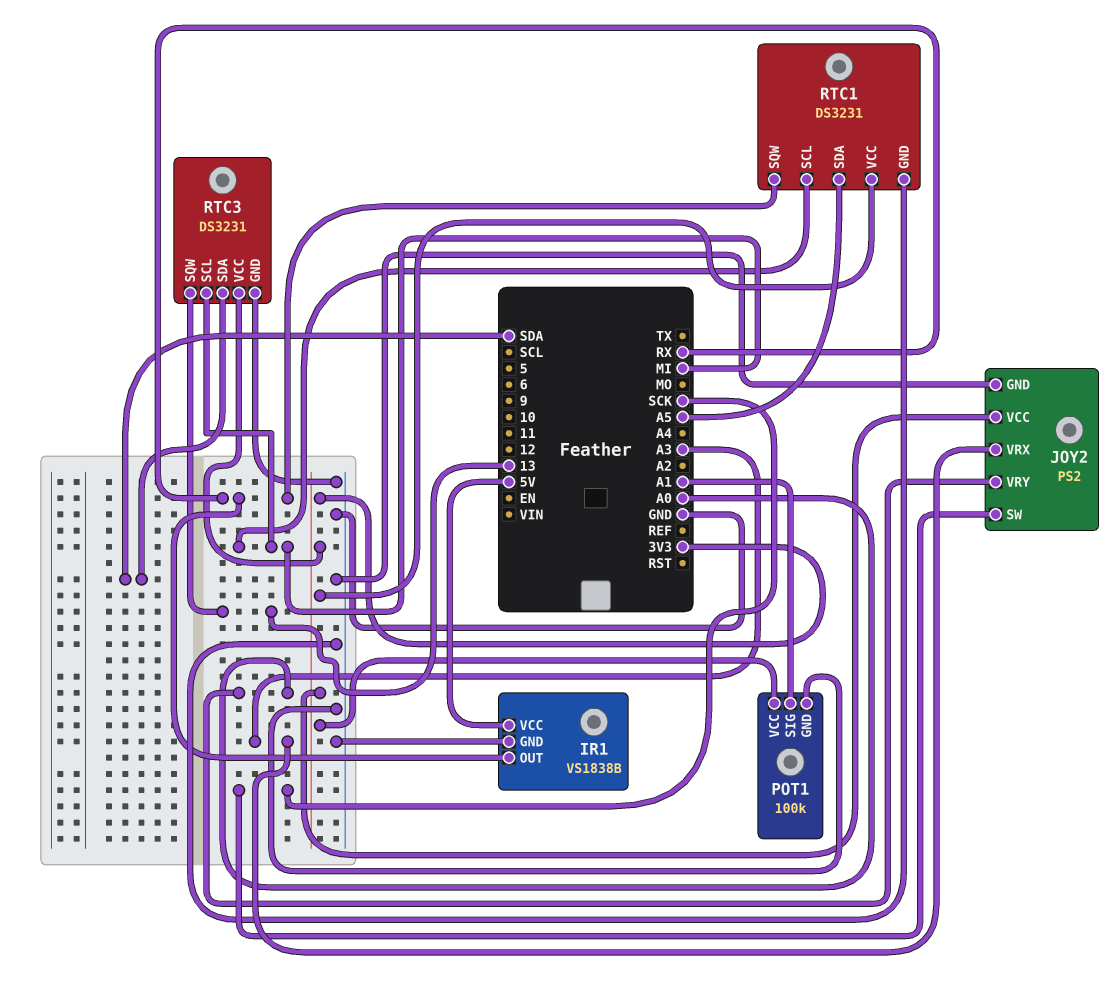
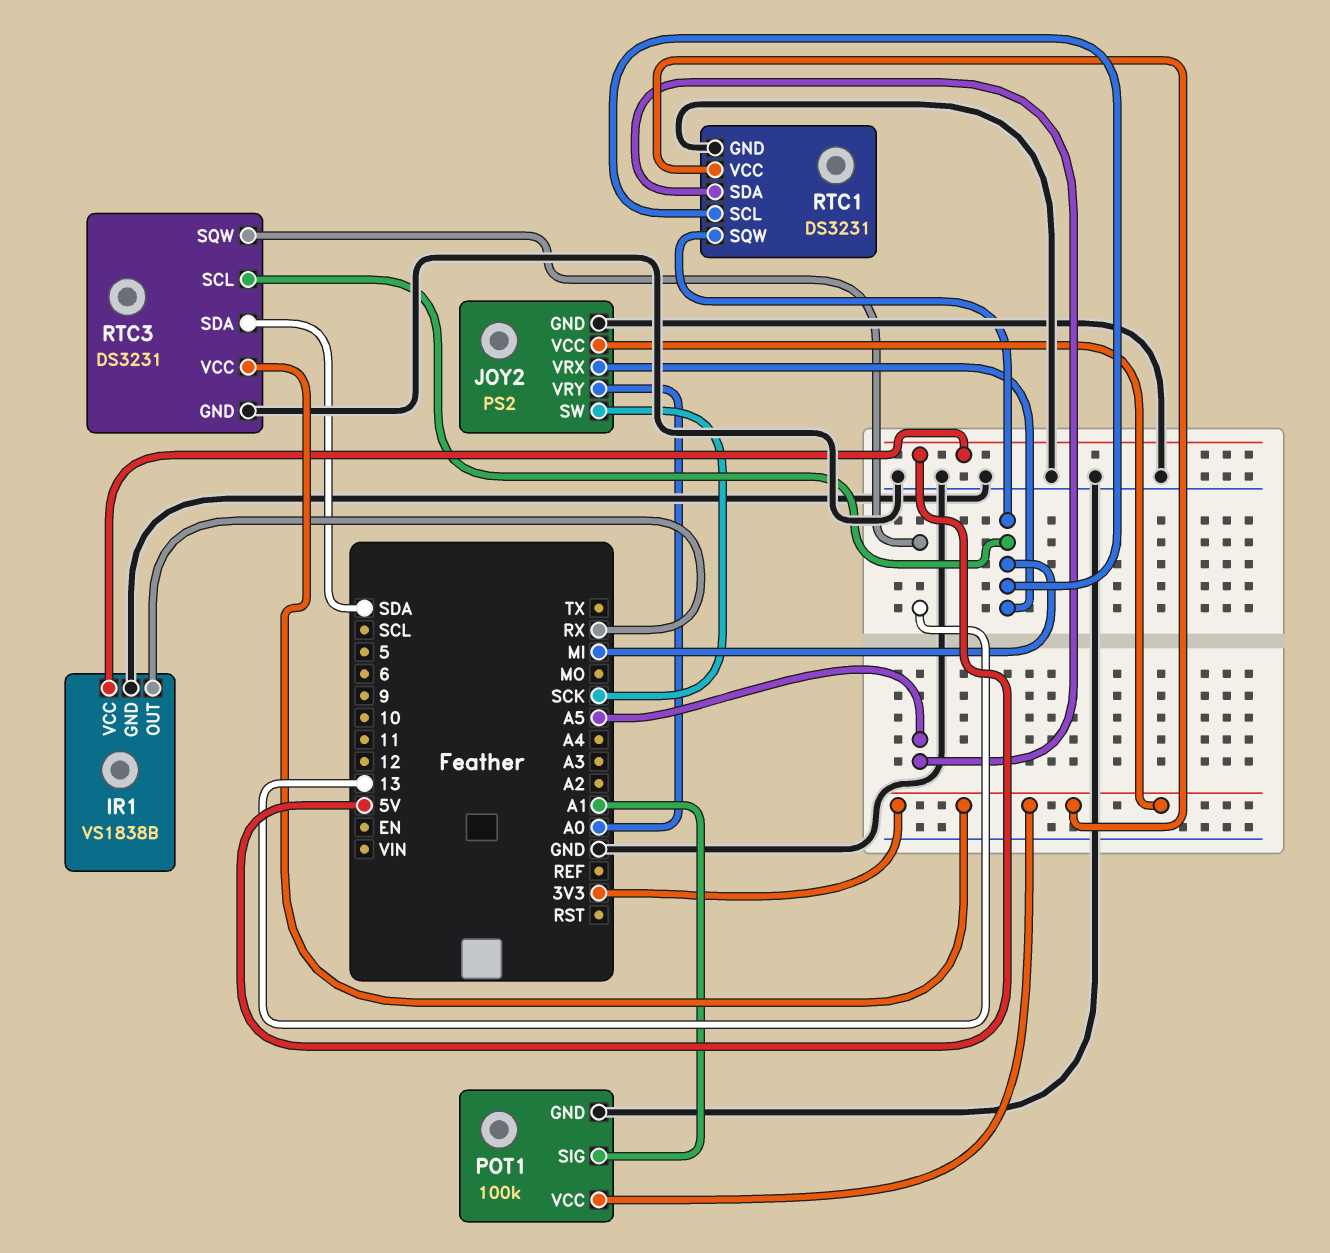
JOY2 pin VRX: A3 -> MI
RTC1 pin SQW: RX -> MI

